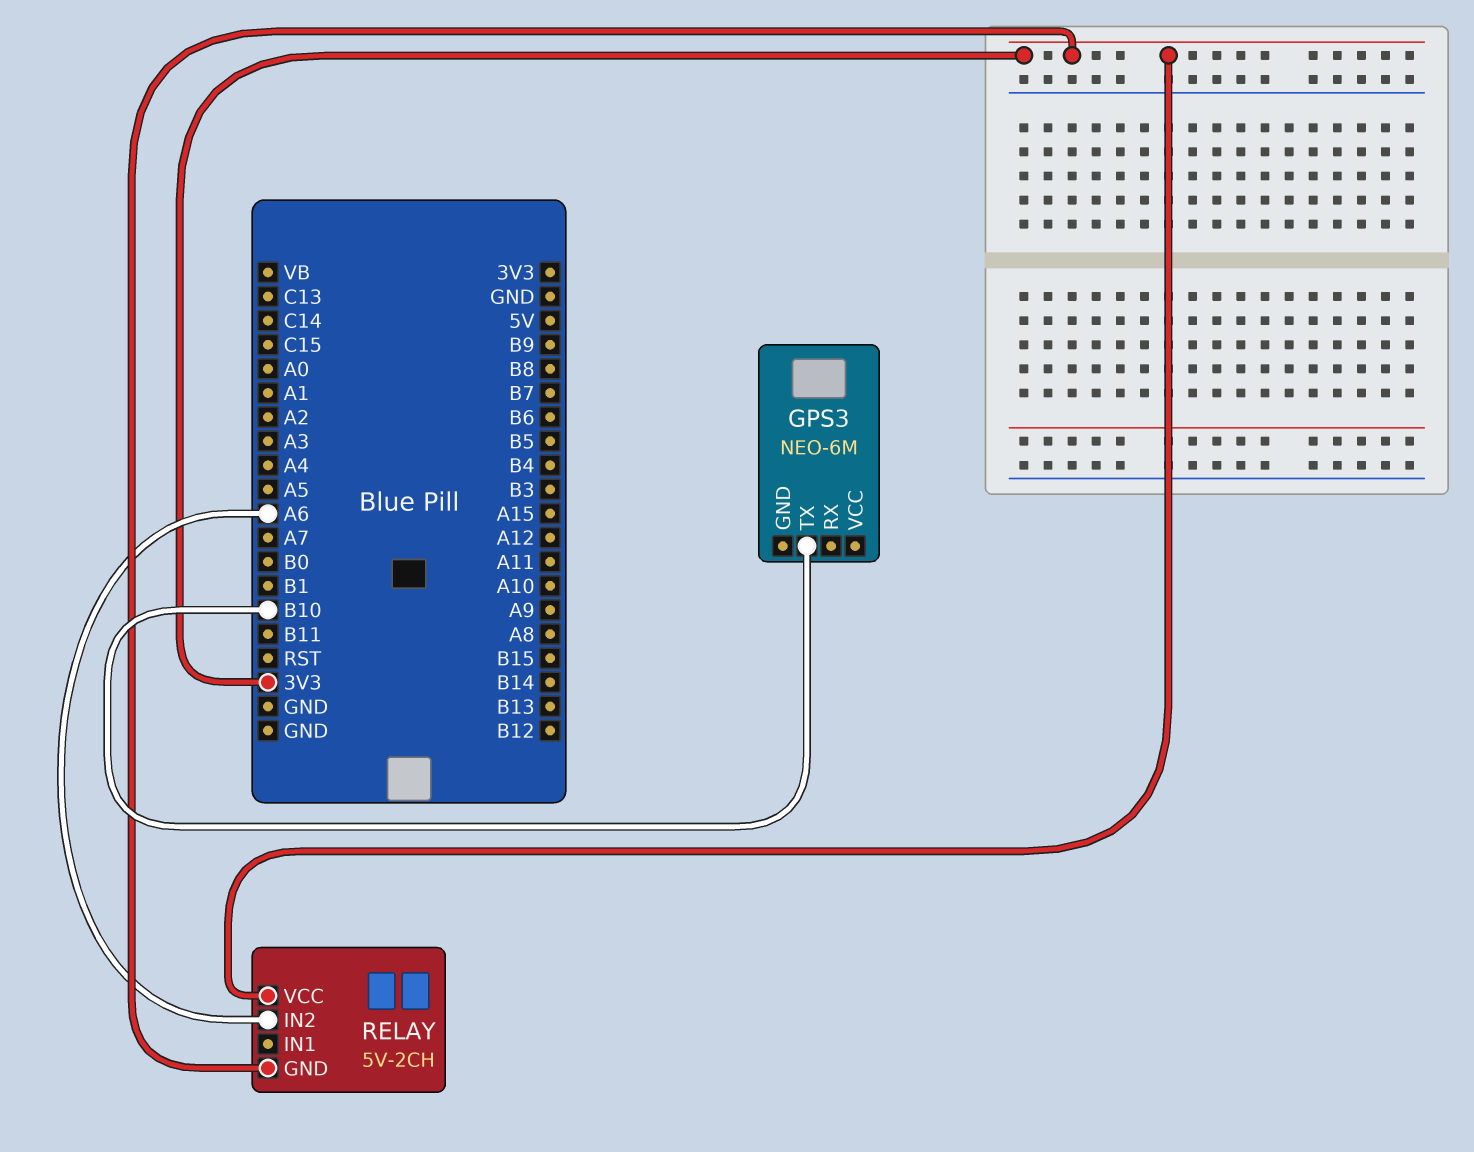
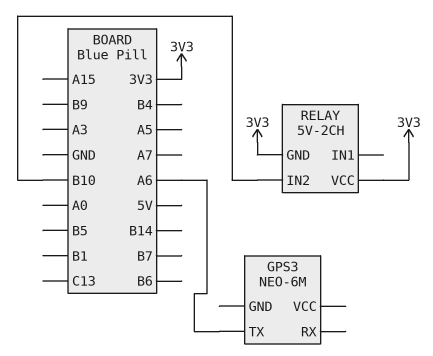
GPS3 pin TX: B10 -> A6
RELAY pin IN2: A6 -> B10

